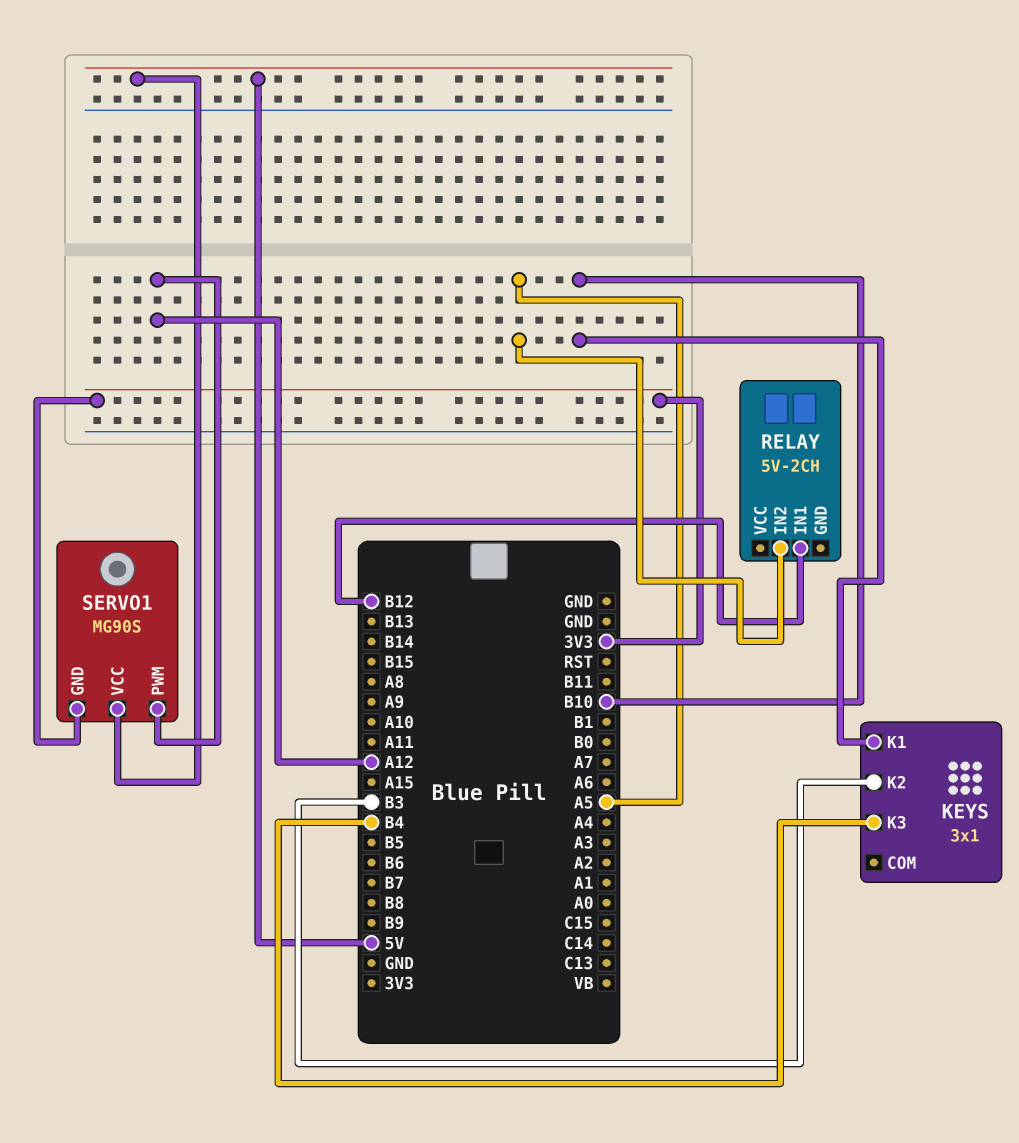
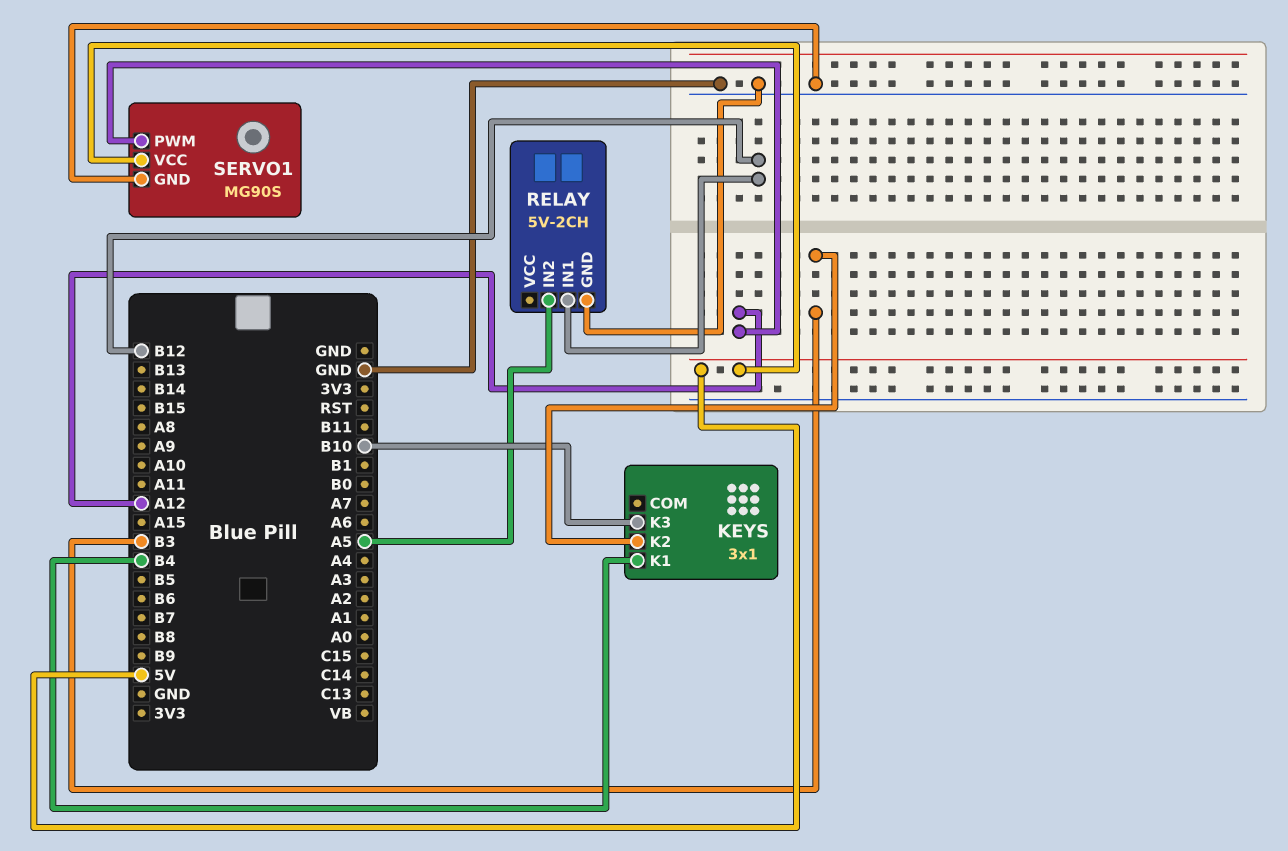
KEYS pin K1: B10 -> B4
KEYS pin K3: B4 -> B10
RELAY pin GND: none -> GND
SERVO1 pin GND: 3V3 -> GND

